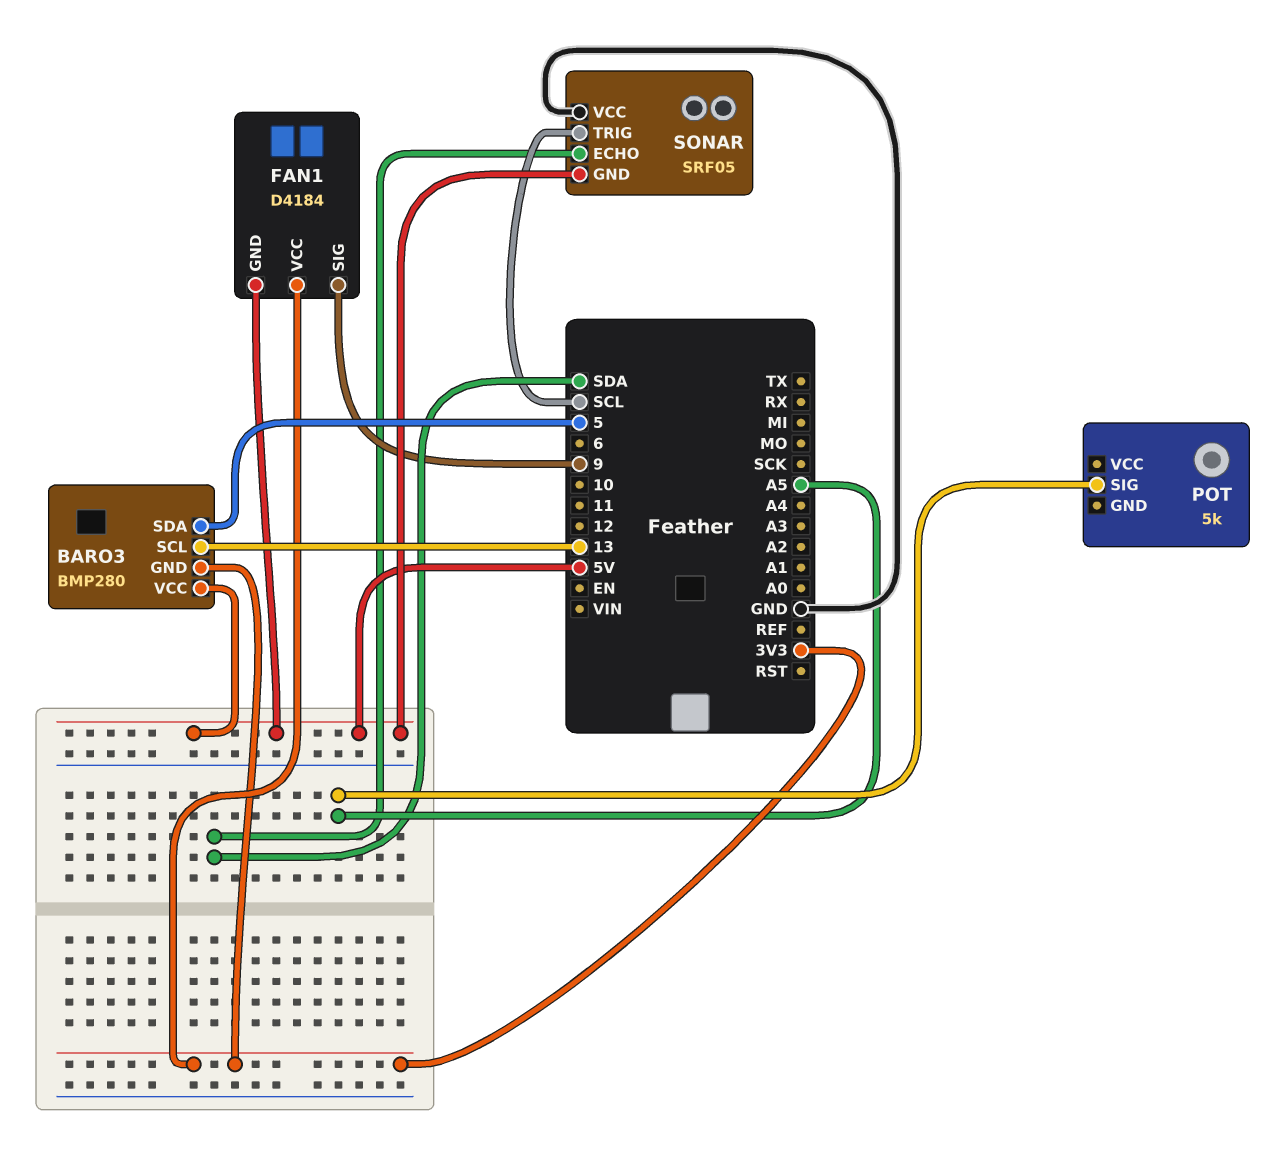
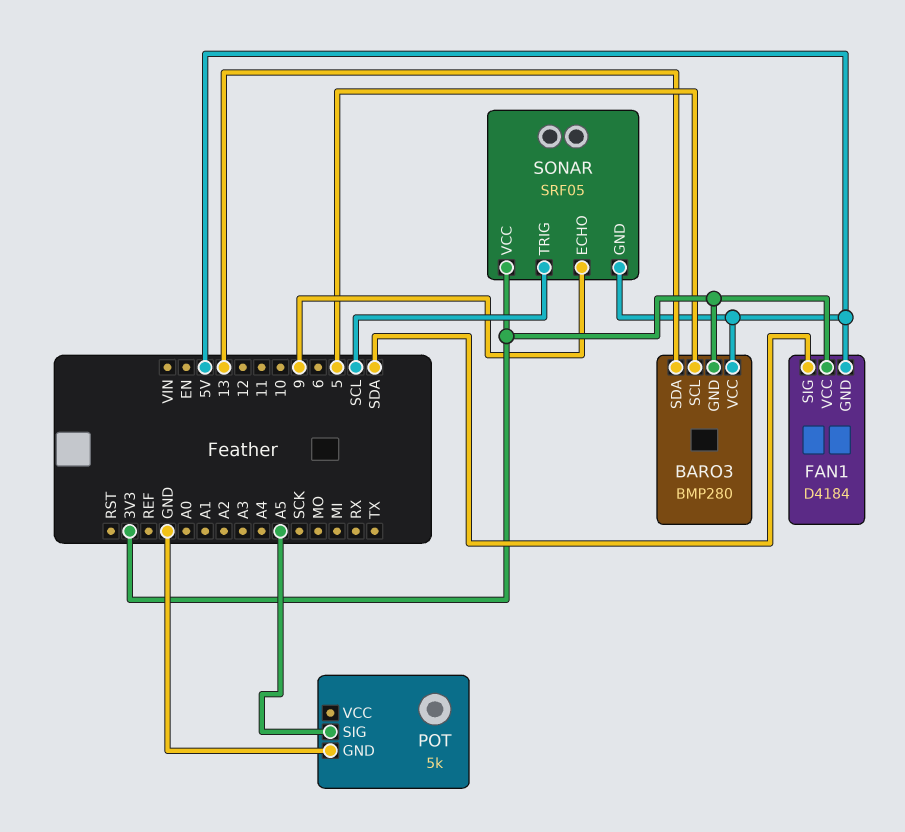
BARO3 pin SCL: 13 -> 5
BARO3 pin SDA: 5 -> 13
FAN1 pin SIG: 9 -> SDA
POT pin GND: none -> GND
SONAR pin ECHO: SDA -> 9
SONAR pin VCC: GND -> 3V3

